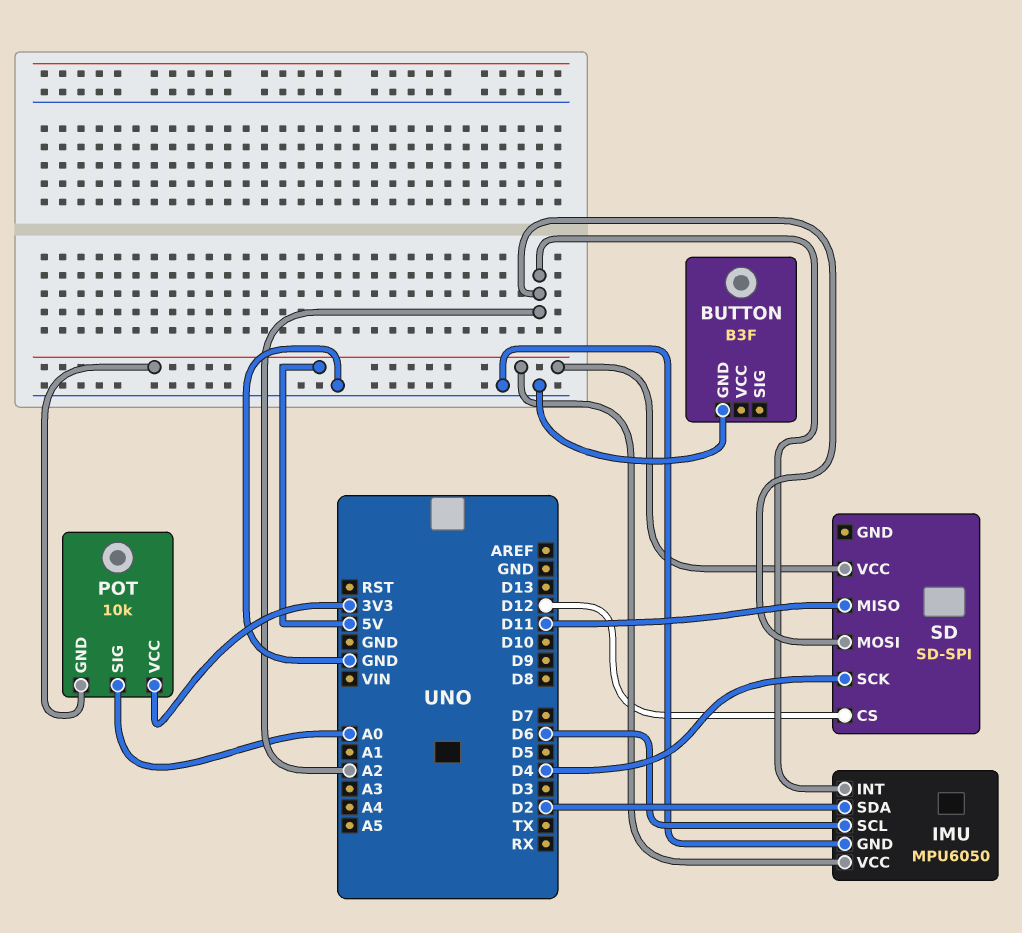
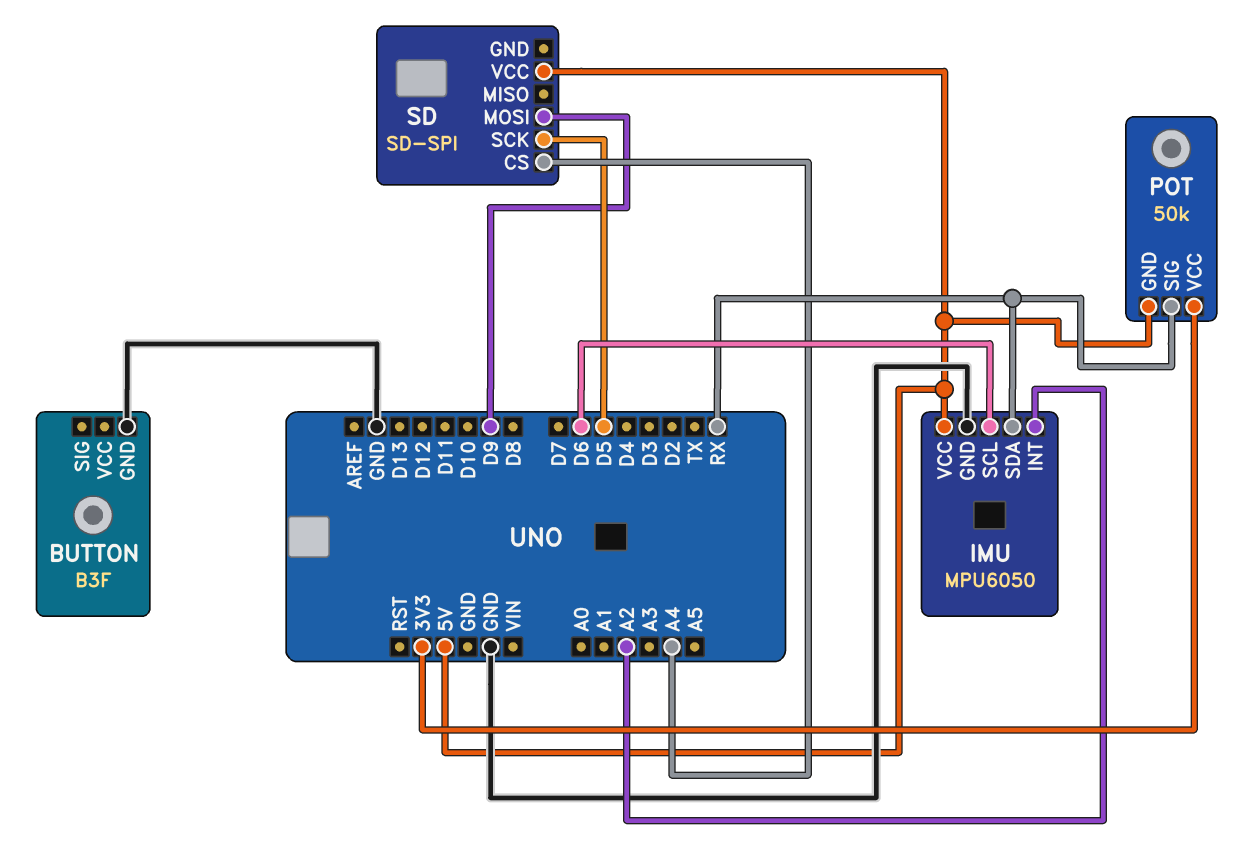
IMU pin SDA: D2 -> RX
POT: 10k -> 50k
POT pin SIG: A0 -> RX
SD pin CS: D12 -> A4
SD pin MISO: D11 -> none
SD pin MOSI: A2 -> D9
SD pin SCK: D4 -> D5

